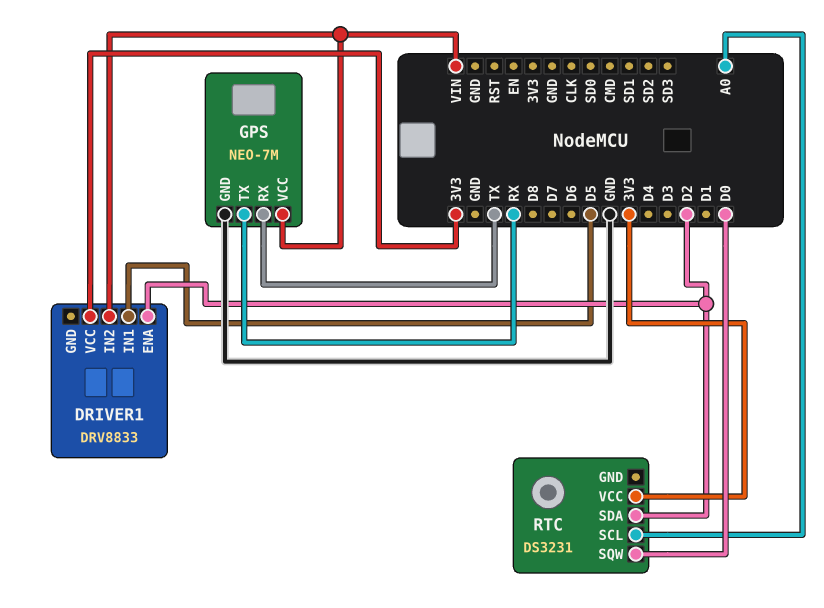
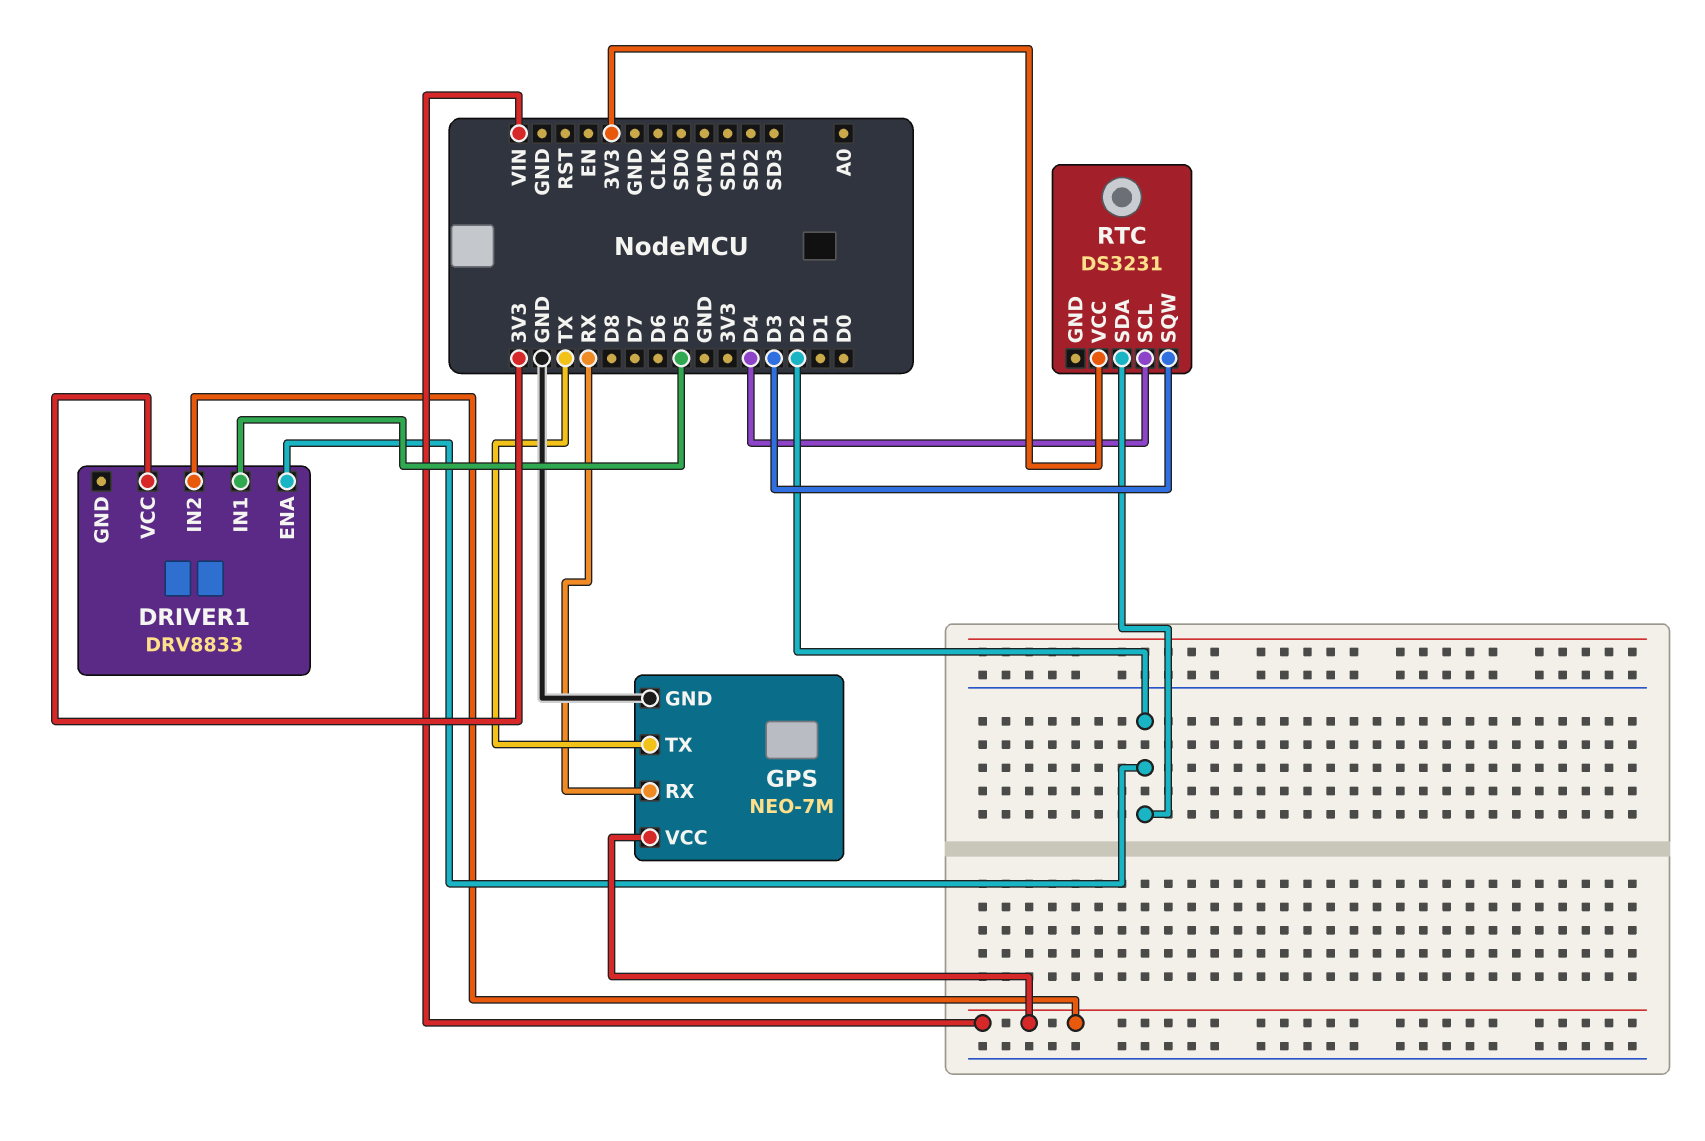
GPS pin RX: TX -> RX
GPS pin TX: RX -> TX
RTC pin SCL: A0 -> D4
RTC pin SQW: D0 -> D3

